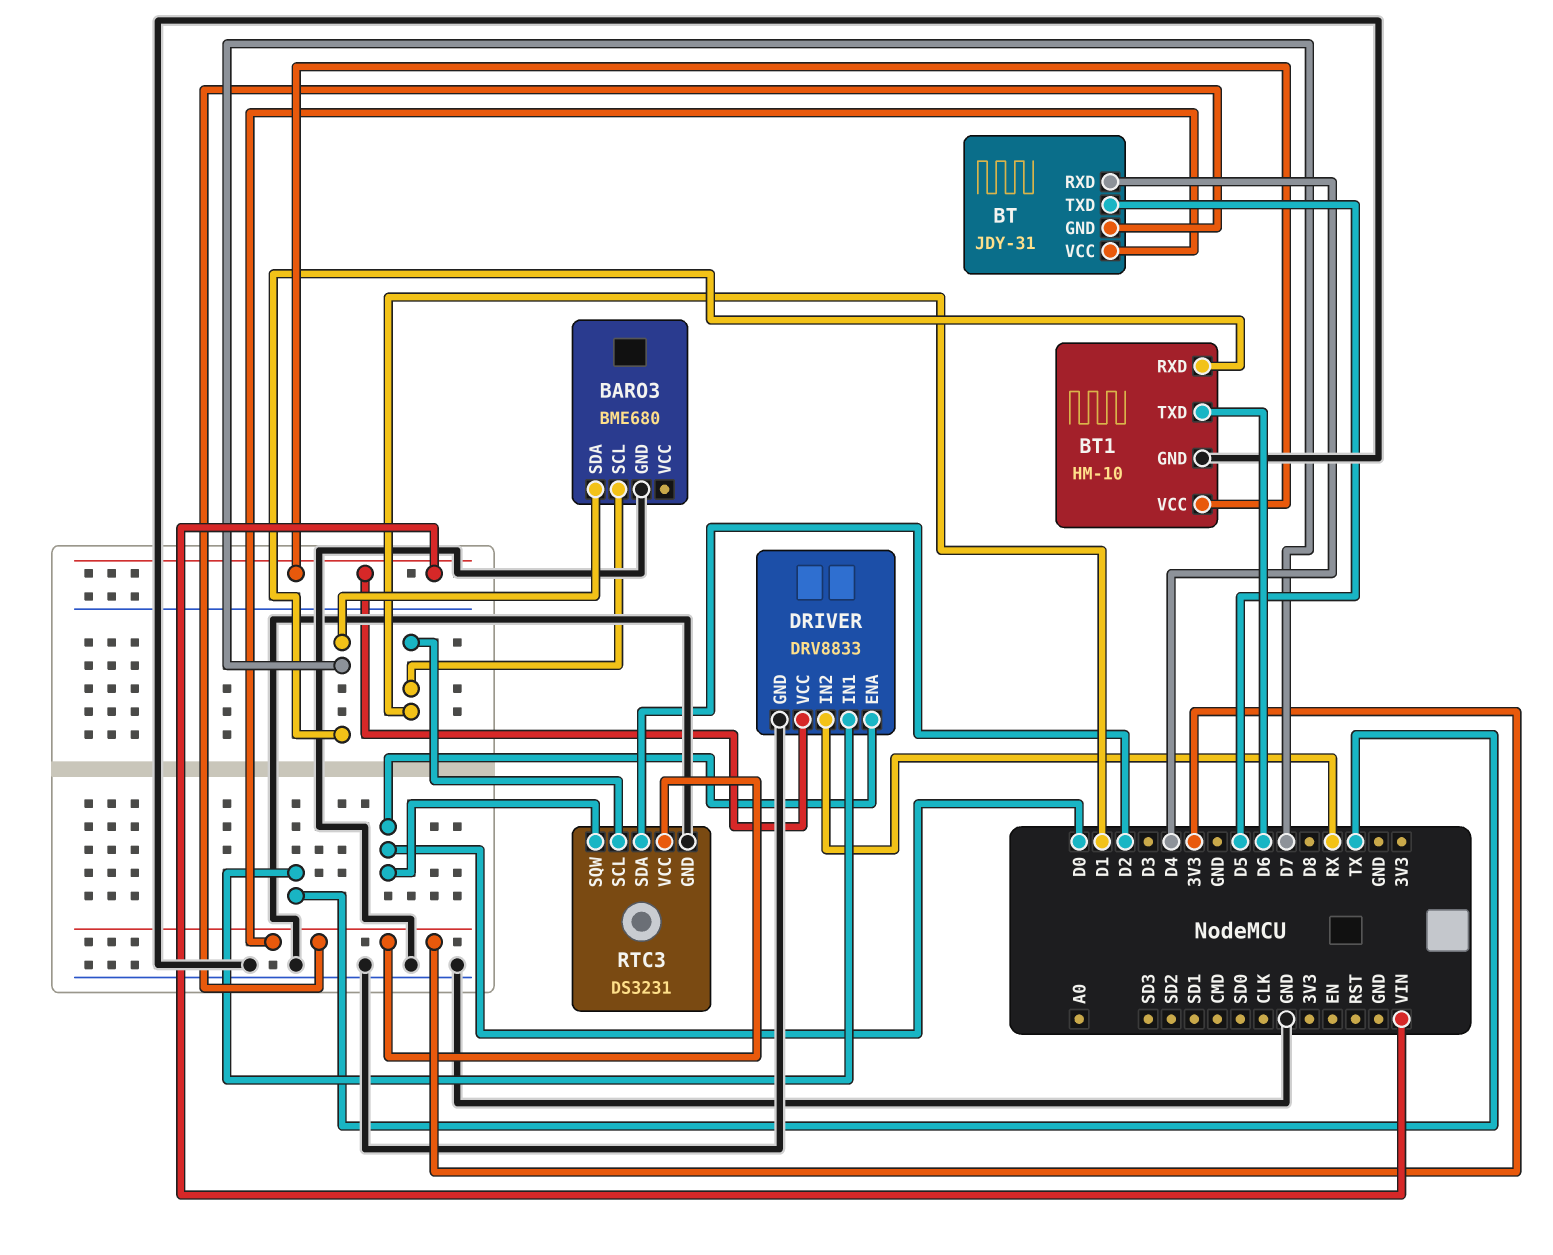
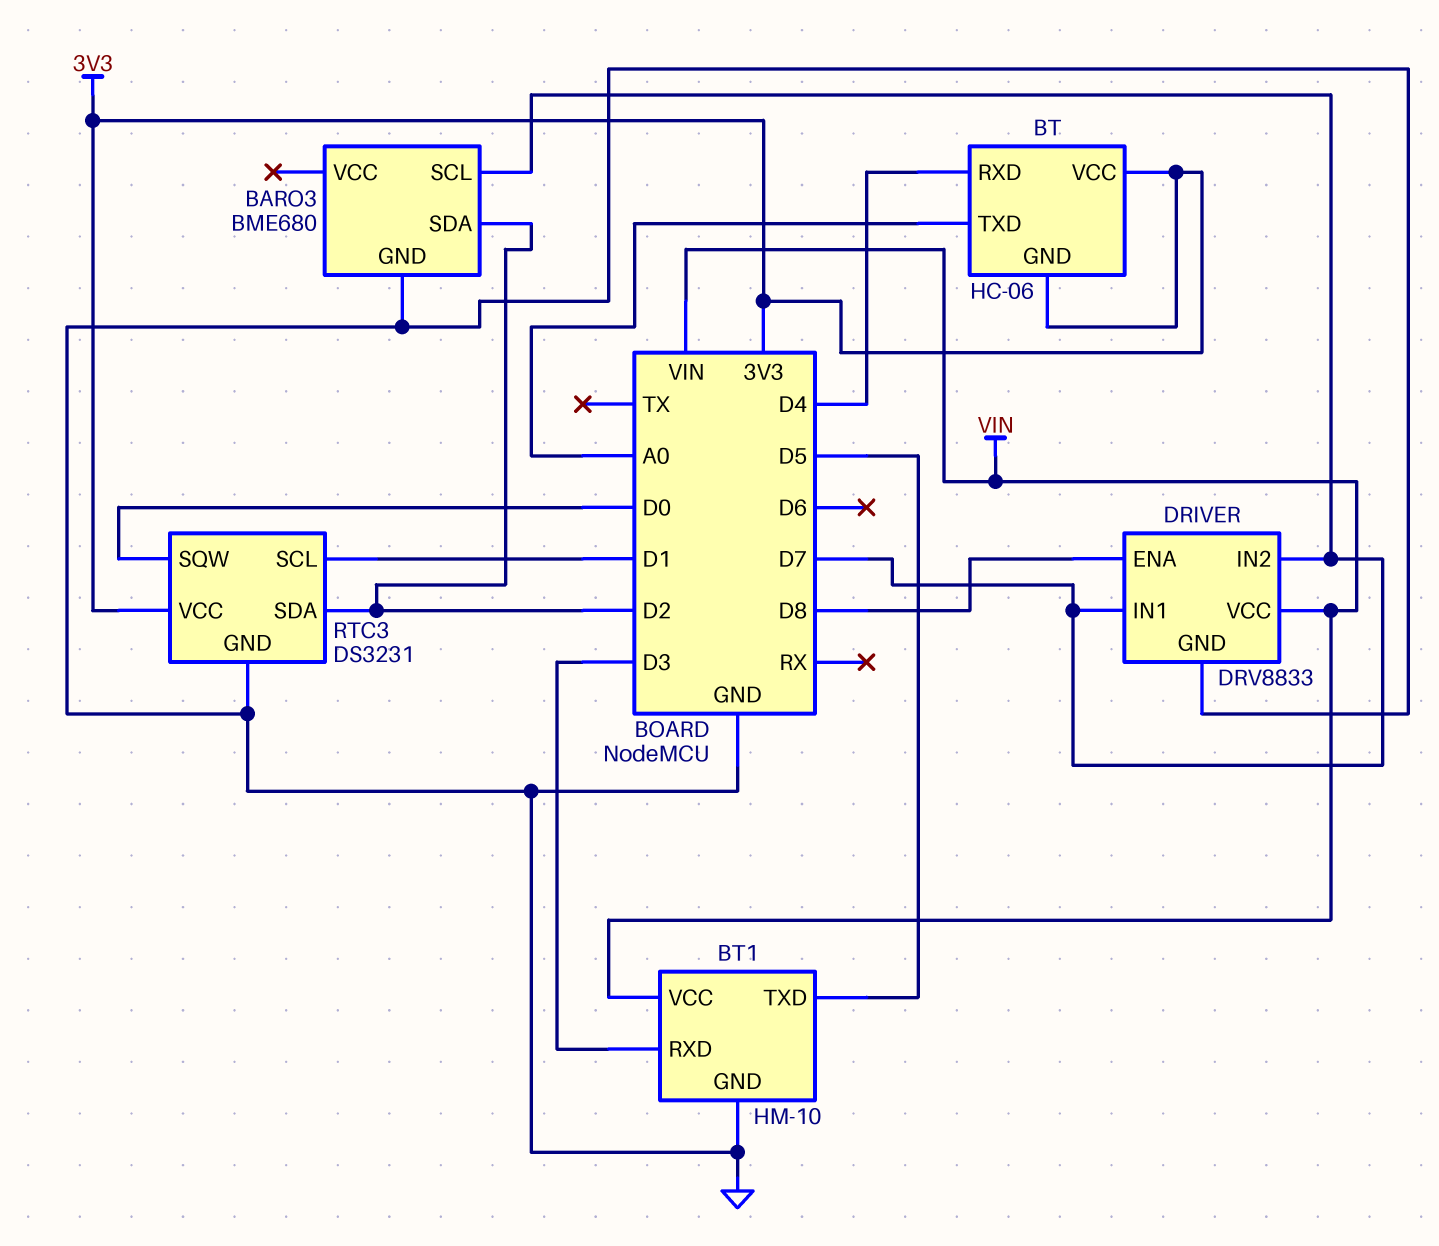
BARO3 pin SCL: D1 -> D7
BARO3 pin SDA: D7 -> D2
BT: JDY-31 -> HC-06
BT pin TXD: D5 -> A0
BT1 pin RXD: D7 -> D3
BT1 pin TXD: D6 -> D5
DRIVER pin ENA: D0 -> D8
DRIVER pin IN1: TX -> D7
DRIVER pin IN2: RX -> D7

